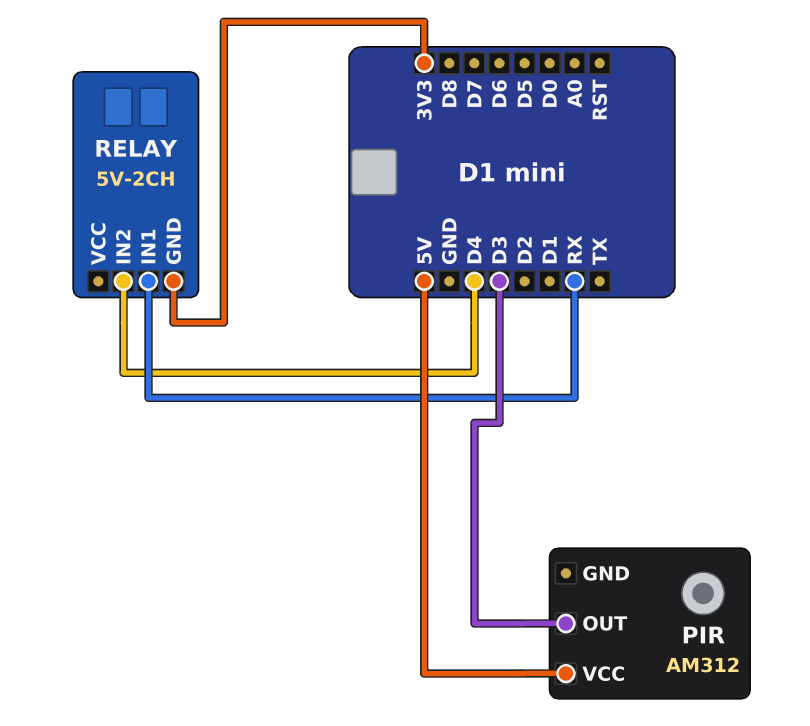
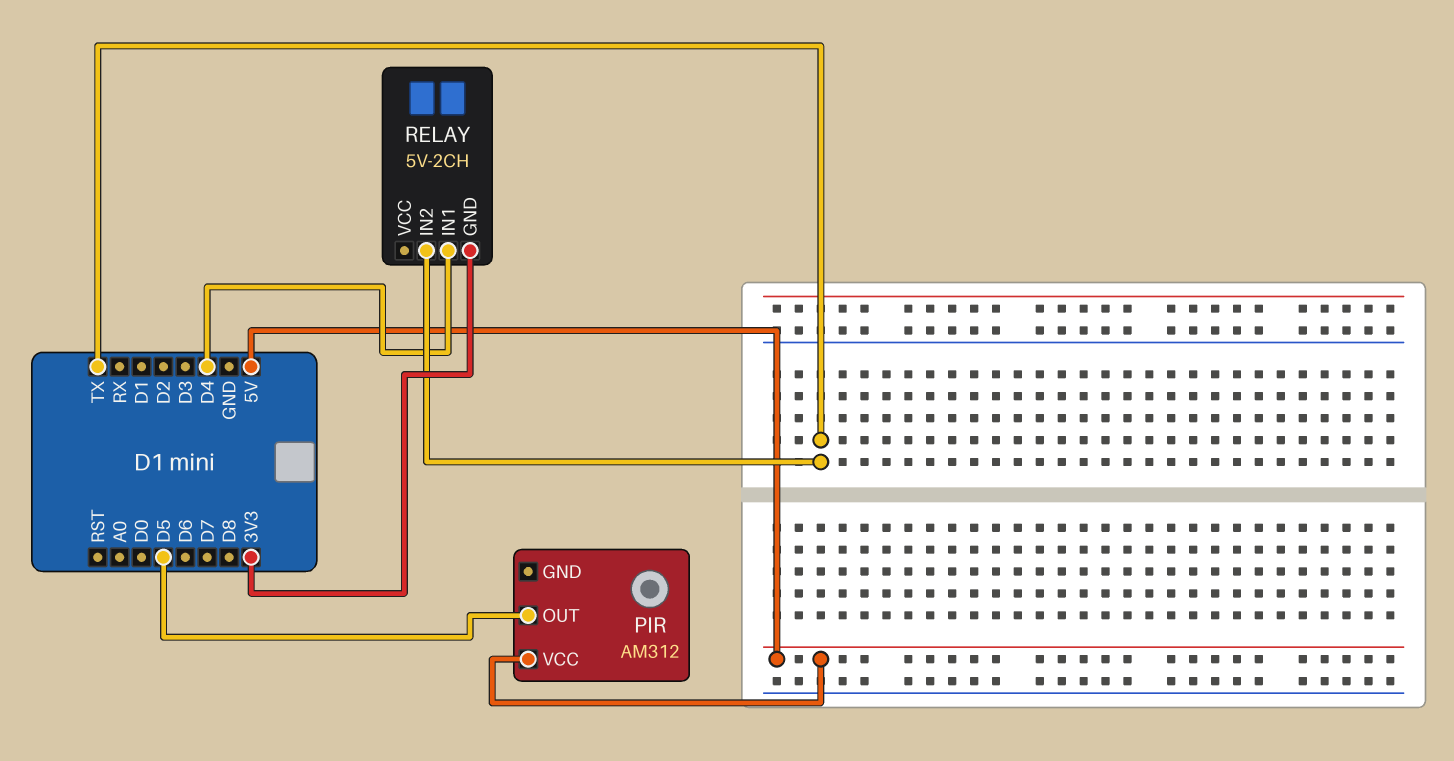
PIR pin OUT: D3 -> D5
RELAY pin IN1: RX -> D4
RELAY pin IN2: D4 -> TX

